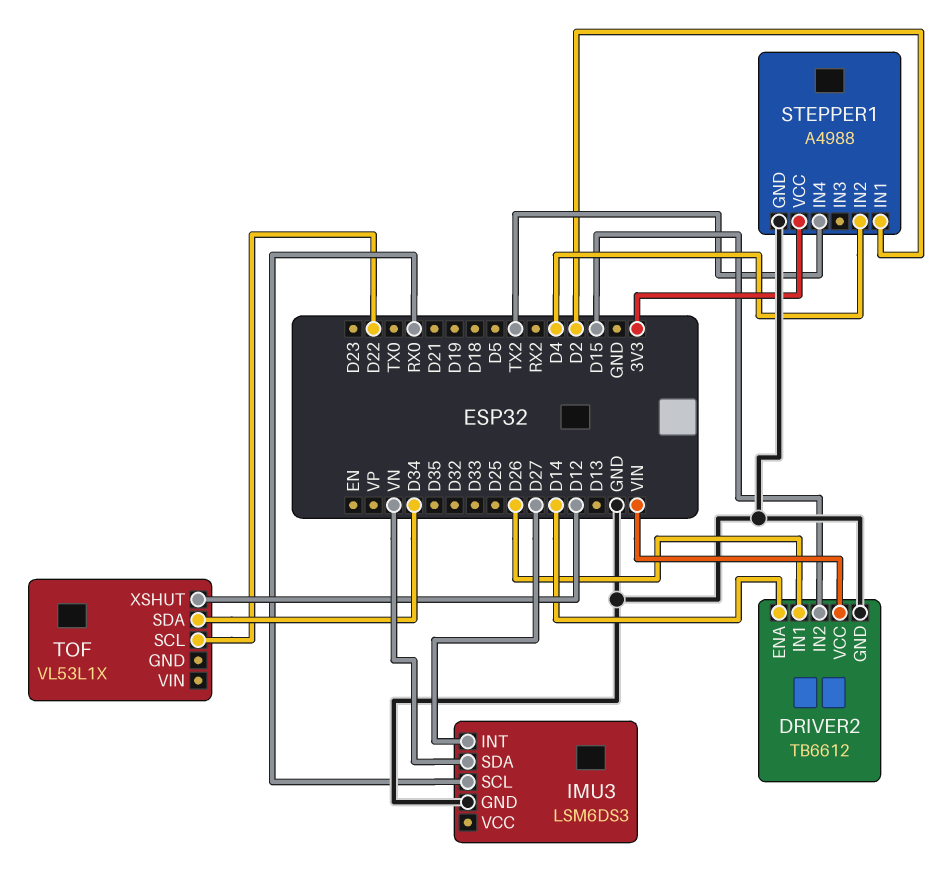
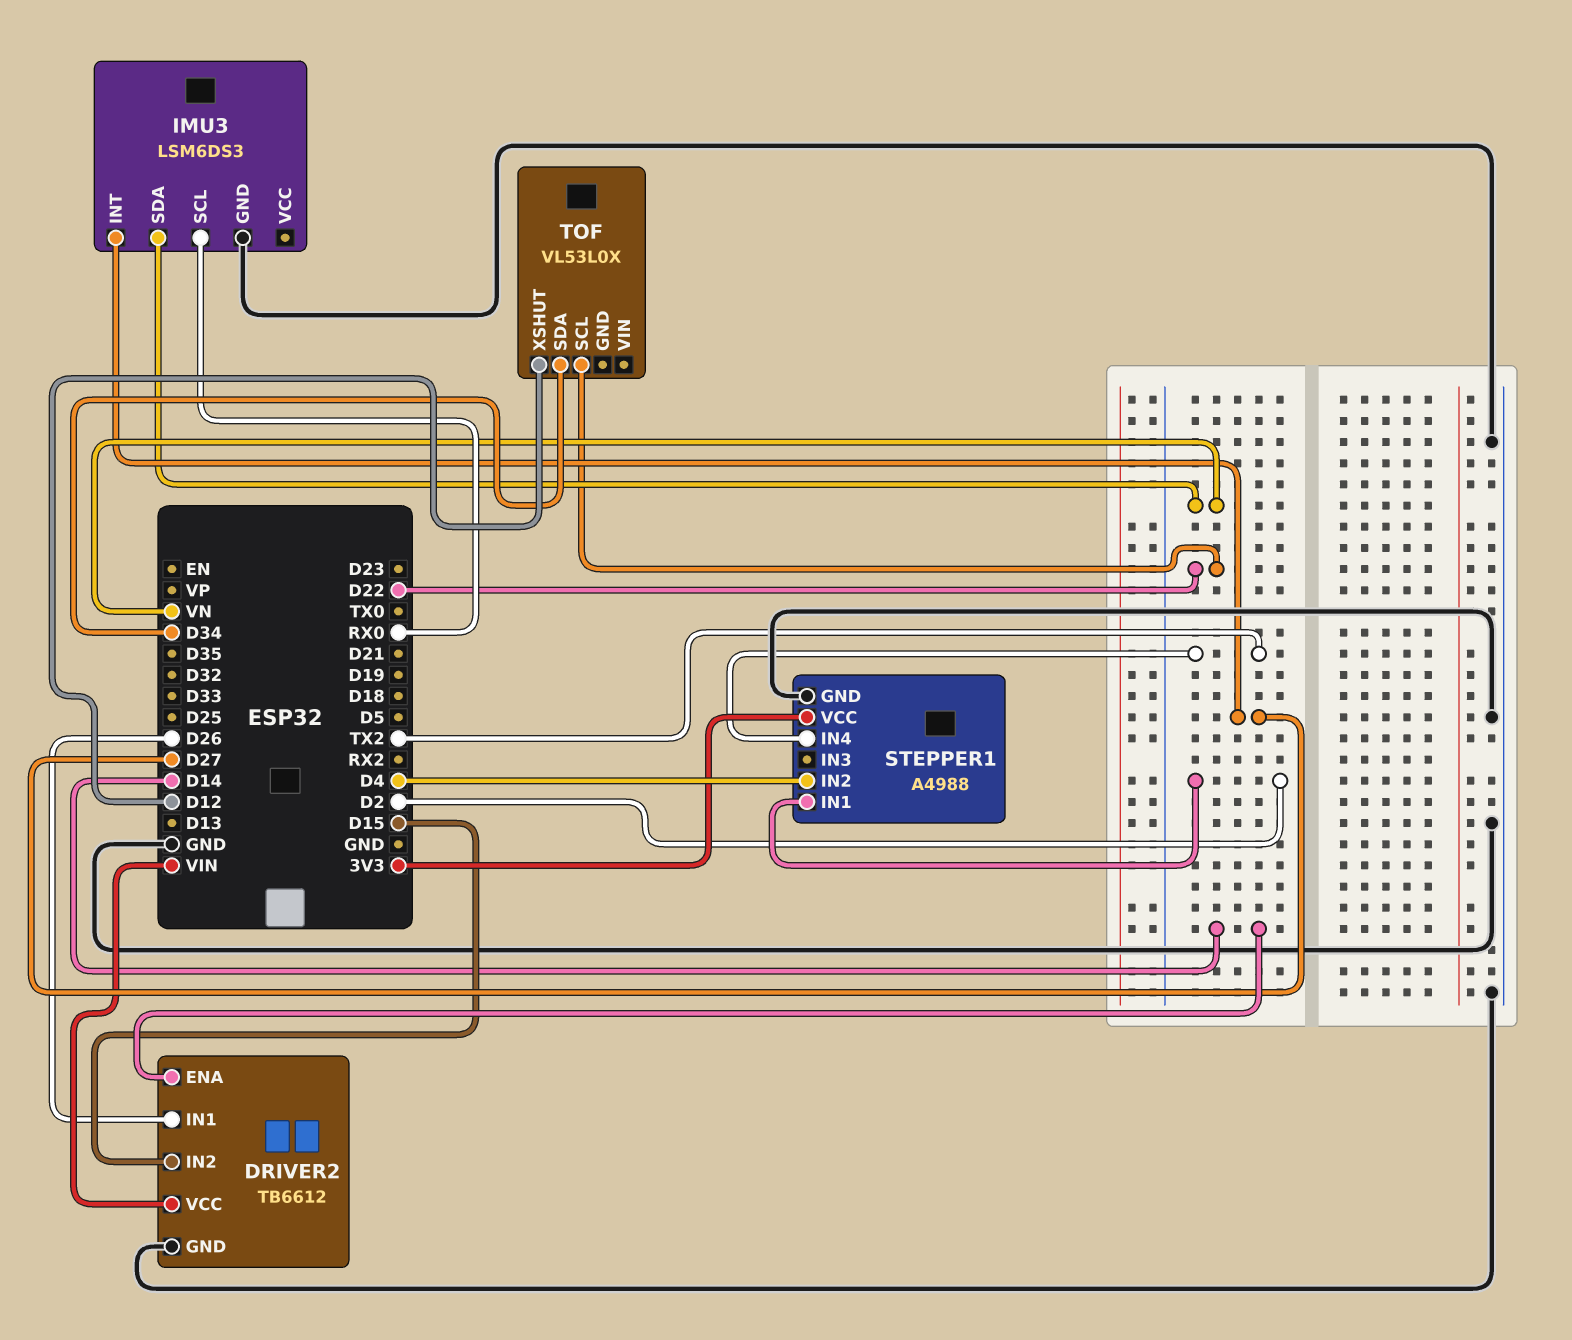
TOF: VL53L1X -> VL53L0X

